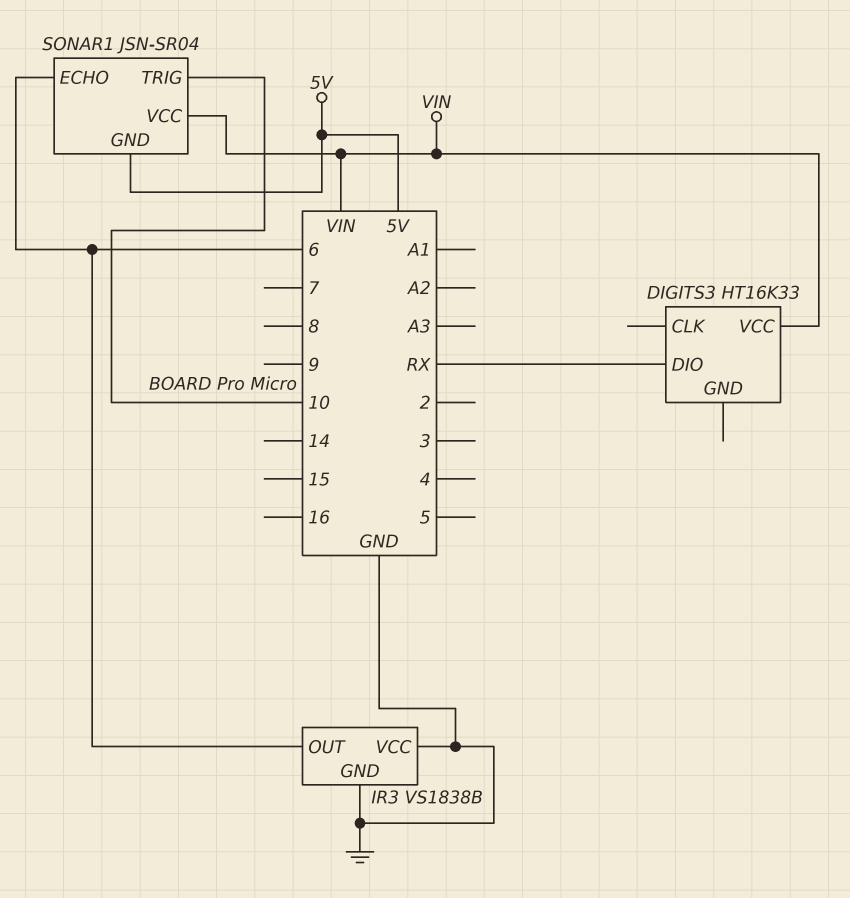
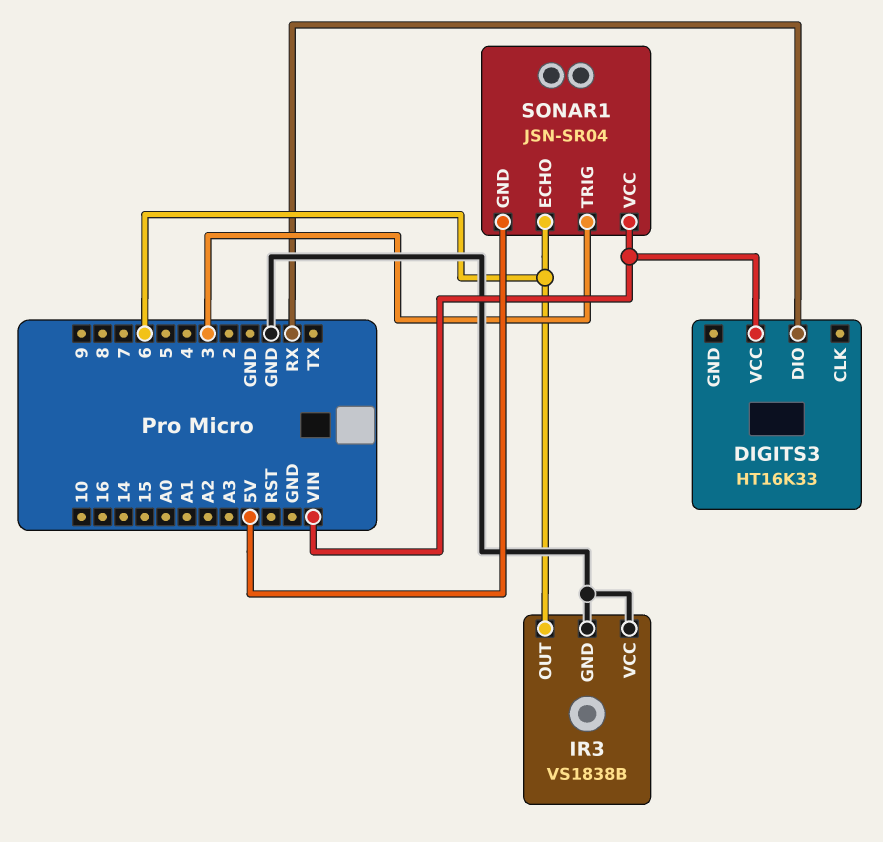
SONAR1 pin TRIG: 10 -> 3

